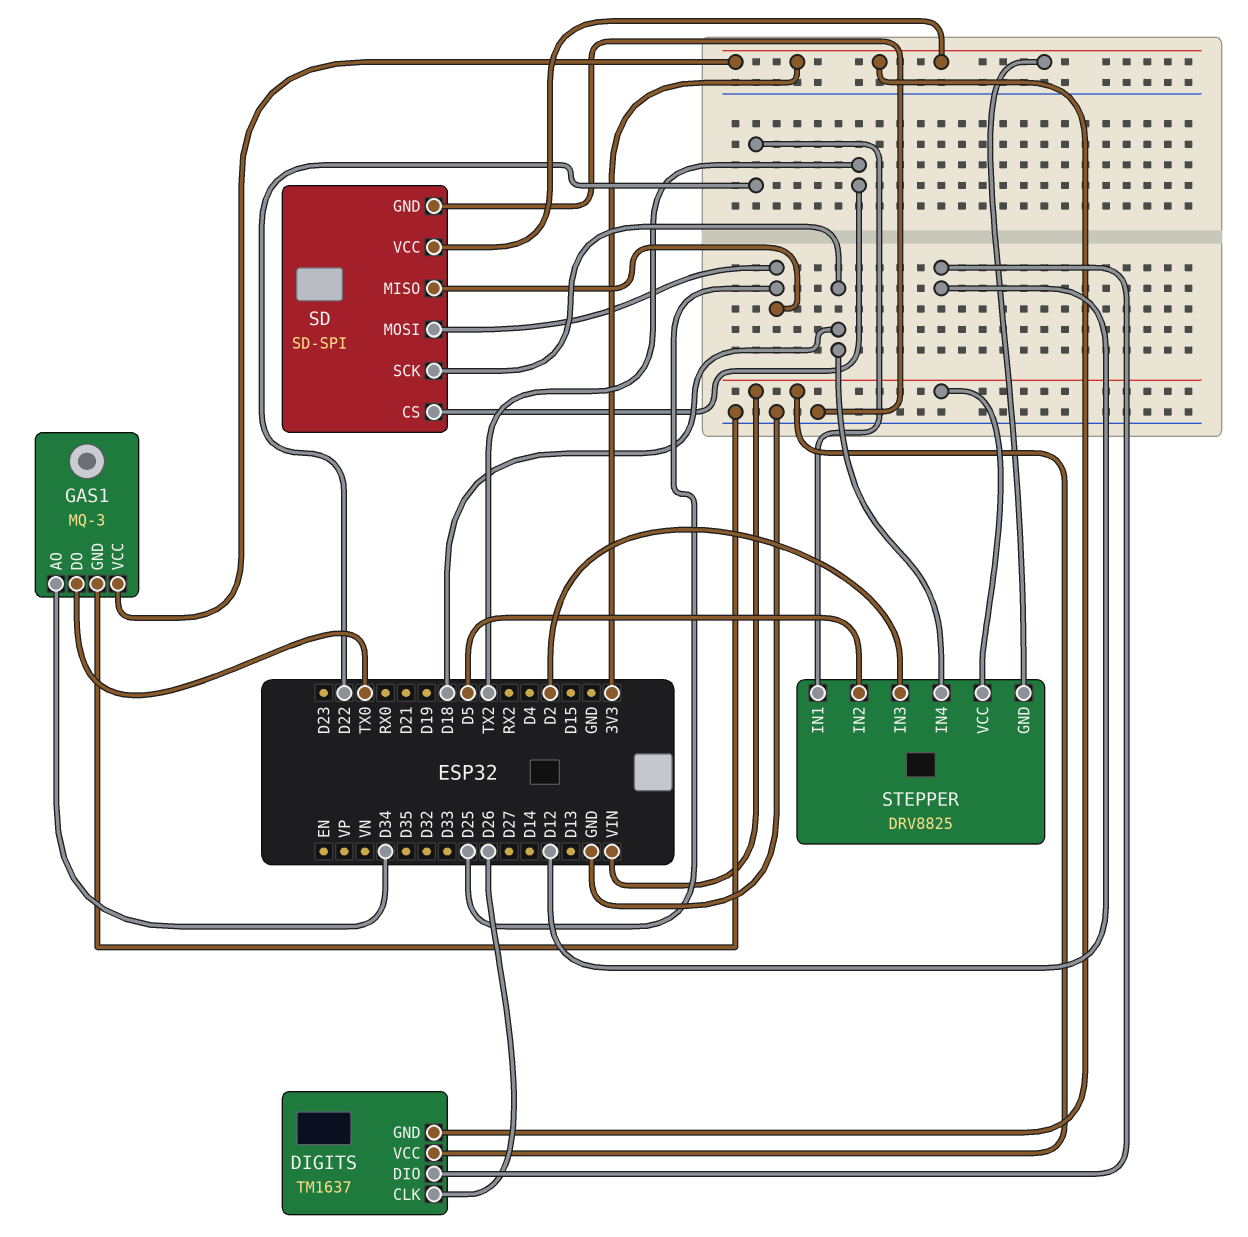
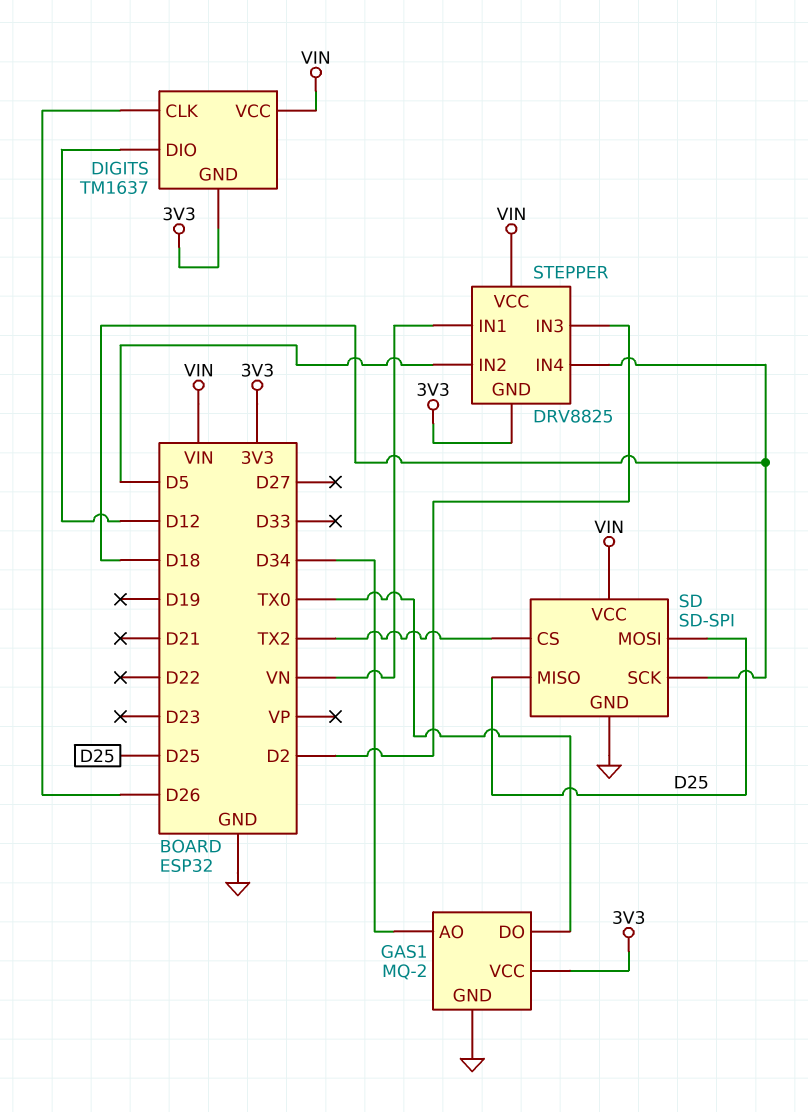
GAS1: MQ-3 -> MQ-2
SD pin VCC: 3V3 -> VIN
STEPPER pin IN1: D22 -> VN

